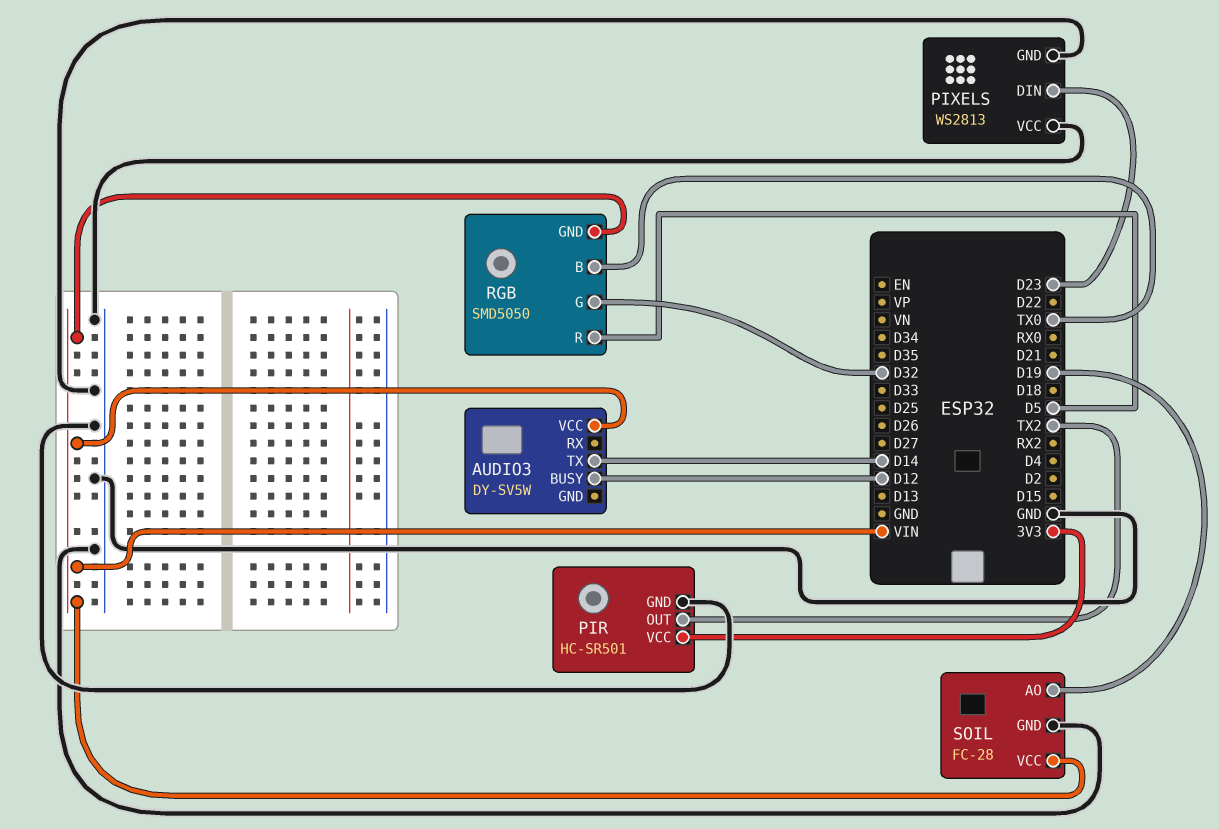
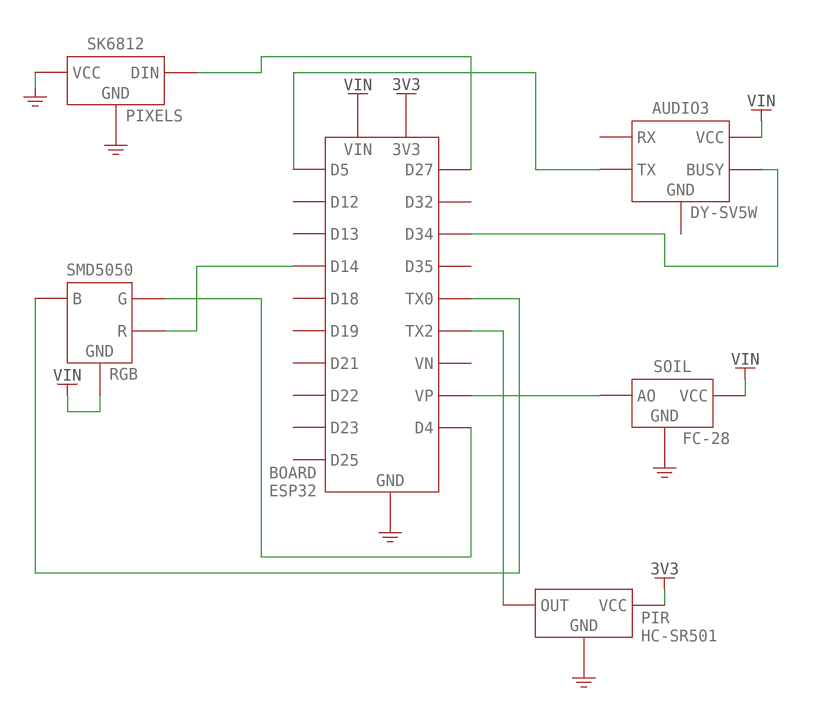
AUDIO3 pin BUSY: D12 -> D34
AUDIO3 pin TX: D14 -> D5
PIXELS: WS2813 -> SK6812
PIXELS pin DIN: D23 -> D27
RGB pin G: D32 -> D4
RGB pin R: D5 -> D14
SOIL pin AO: D19 -> VP

